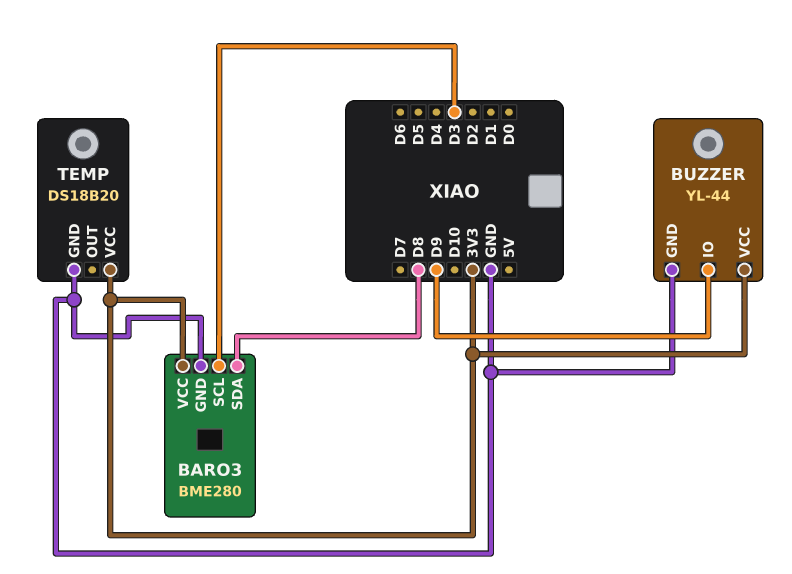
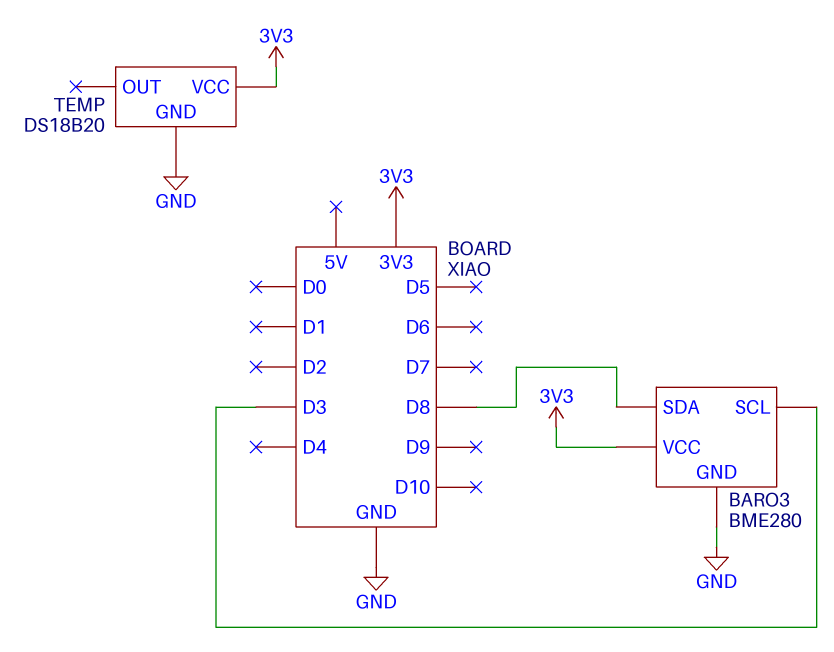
BUZZER: YL-44 -> none
BUZZER pin GND: GND -> none
BUZZER pin IO: D9 -> none
BUZZER pin VCC: 3V3 -> none

